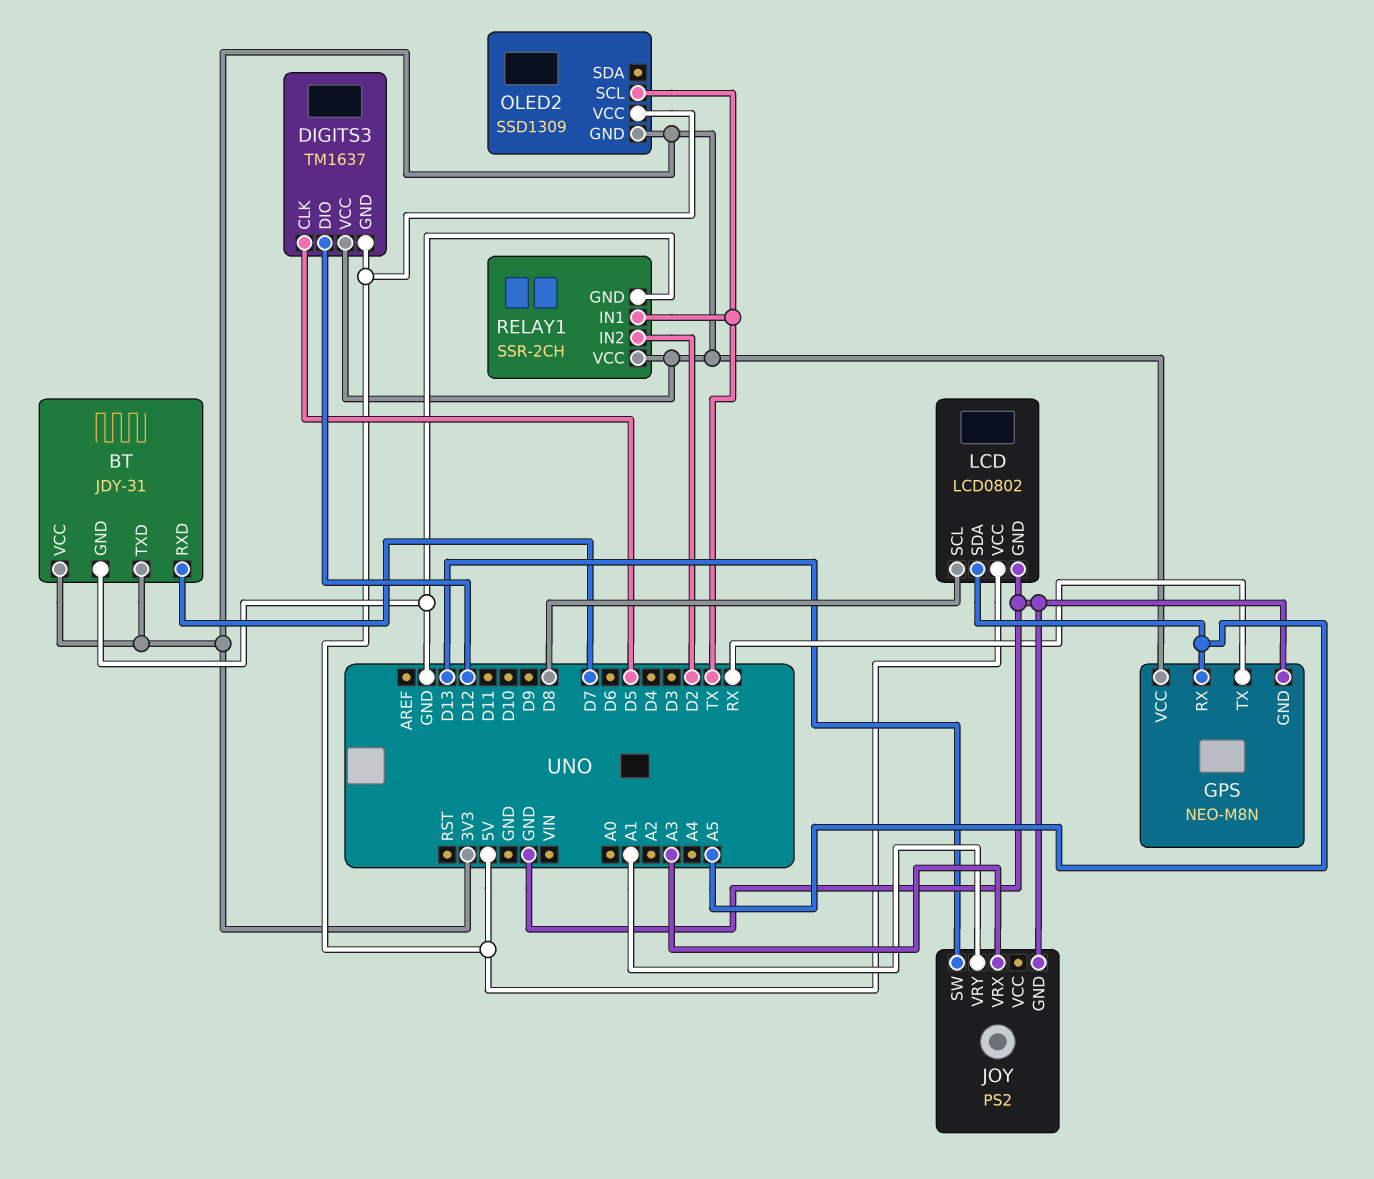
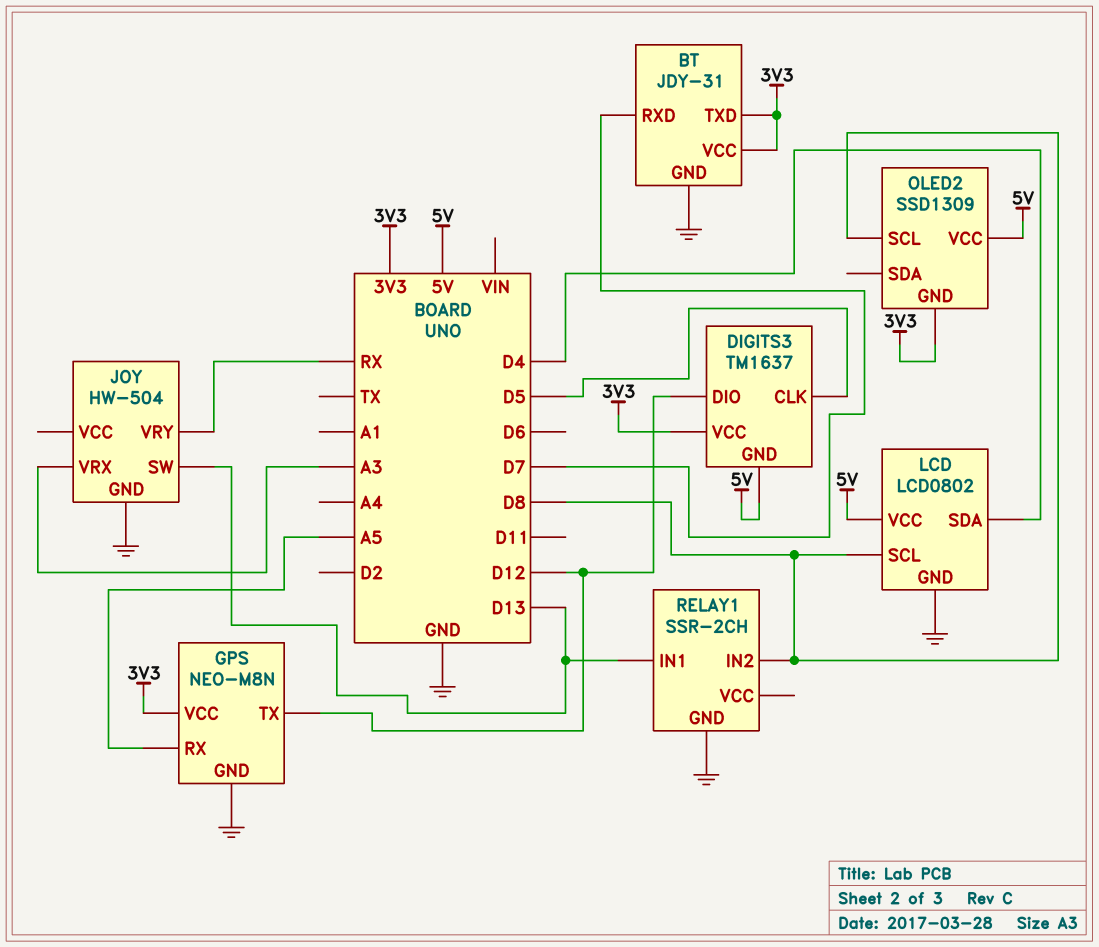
GPS pin TX: RX -> D12
JOY: PS2 -> HW-504
JOY pin VRY: A1 -> RX
LCD pin SDA: A5 -> D4
OLED2 pin SCL: TX -> D8
RELAY1 pin IN1: TX -> D13
RELAY1 pin IN2: D2 -> D8
RELAY1 pin VCC: 3V3 -> none

